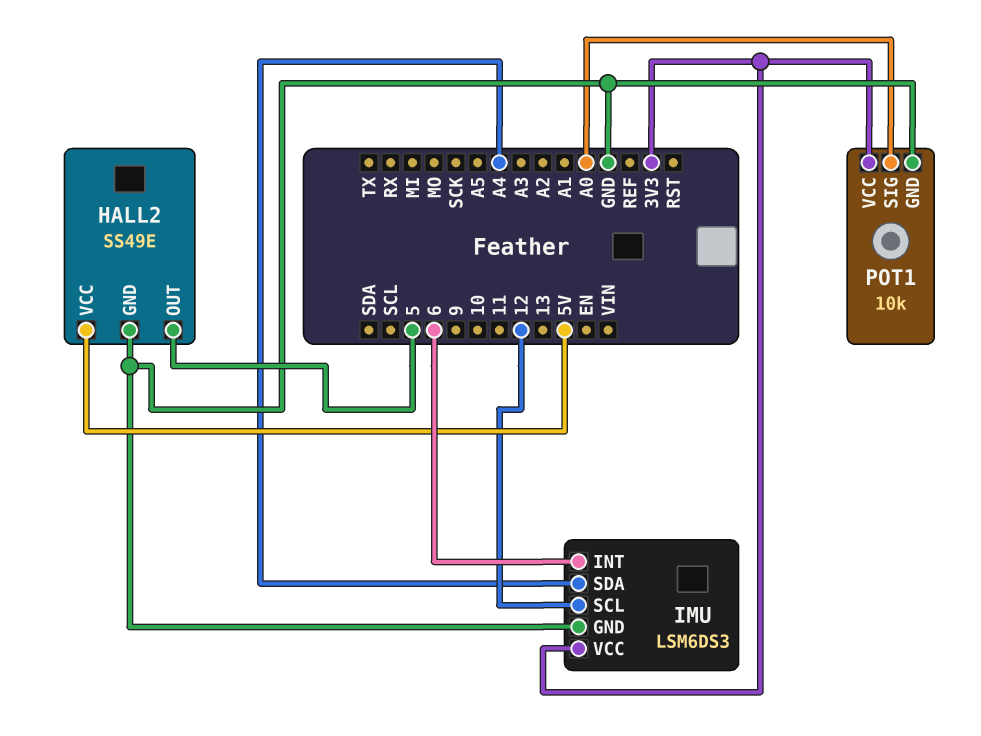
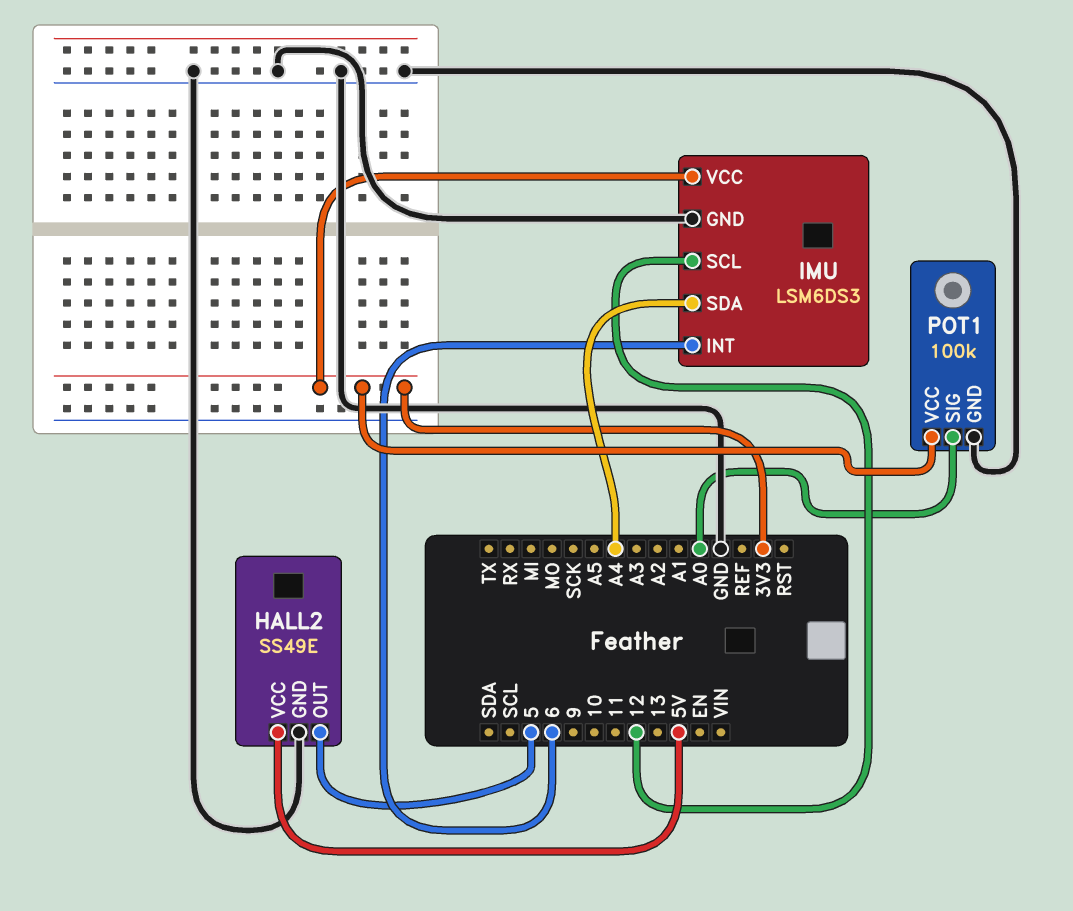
POT1: 10k -> 100k

